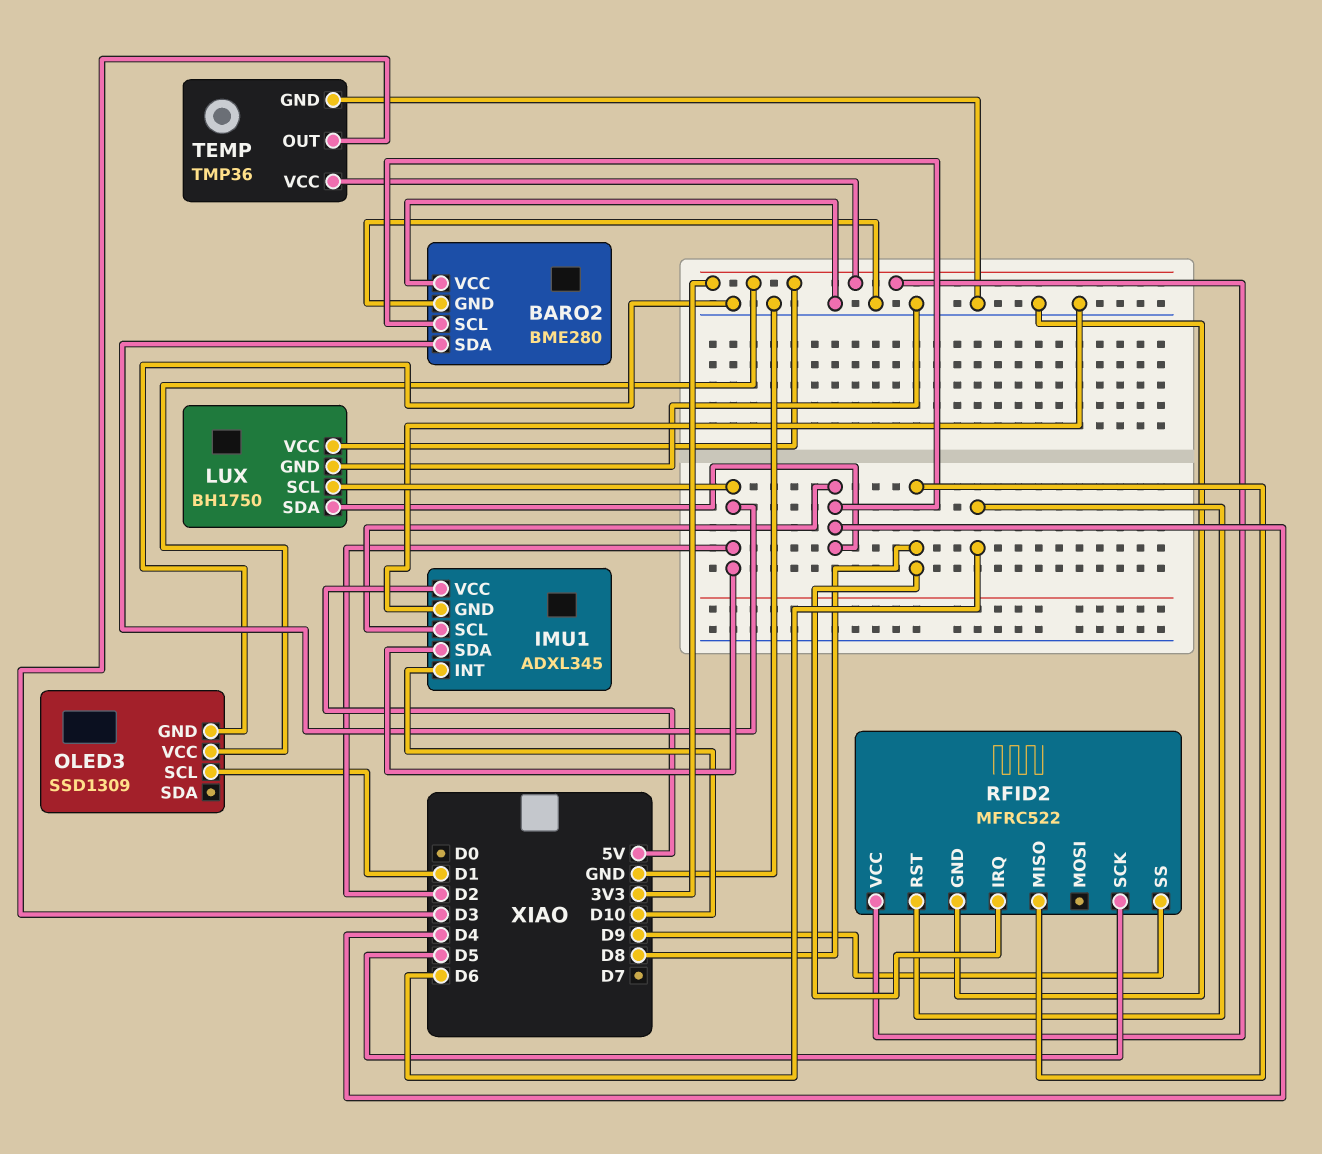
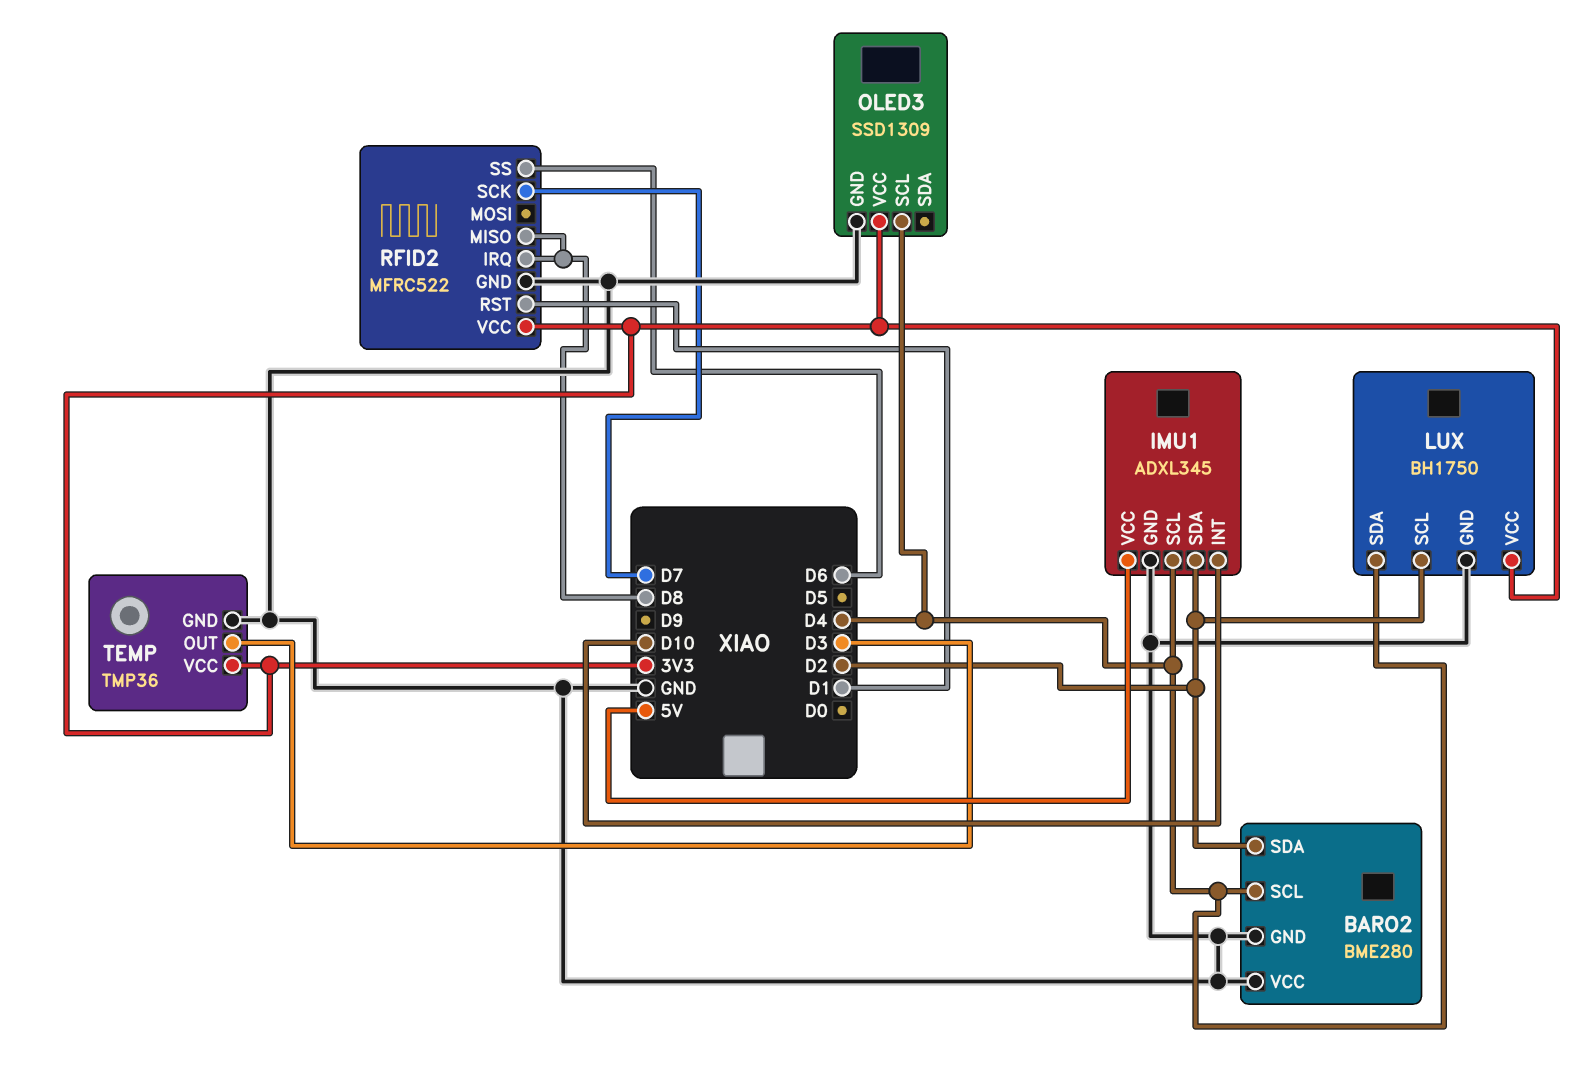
OLED3 pin SCL: D1 -> D4
RFID2 pin RST: D6 -> D1
RFID2 pin SCK: D5 -> D7
RFID2 pin SS: D9 -> D6

